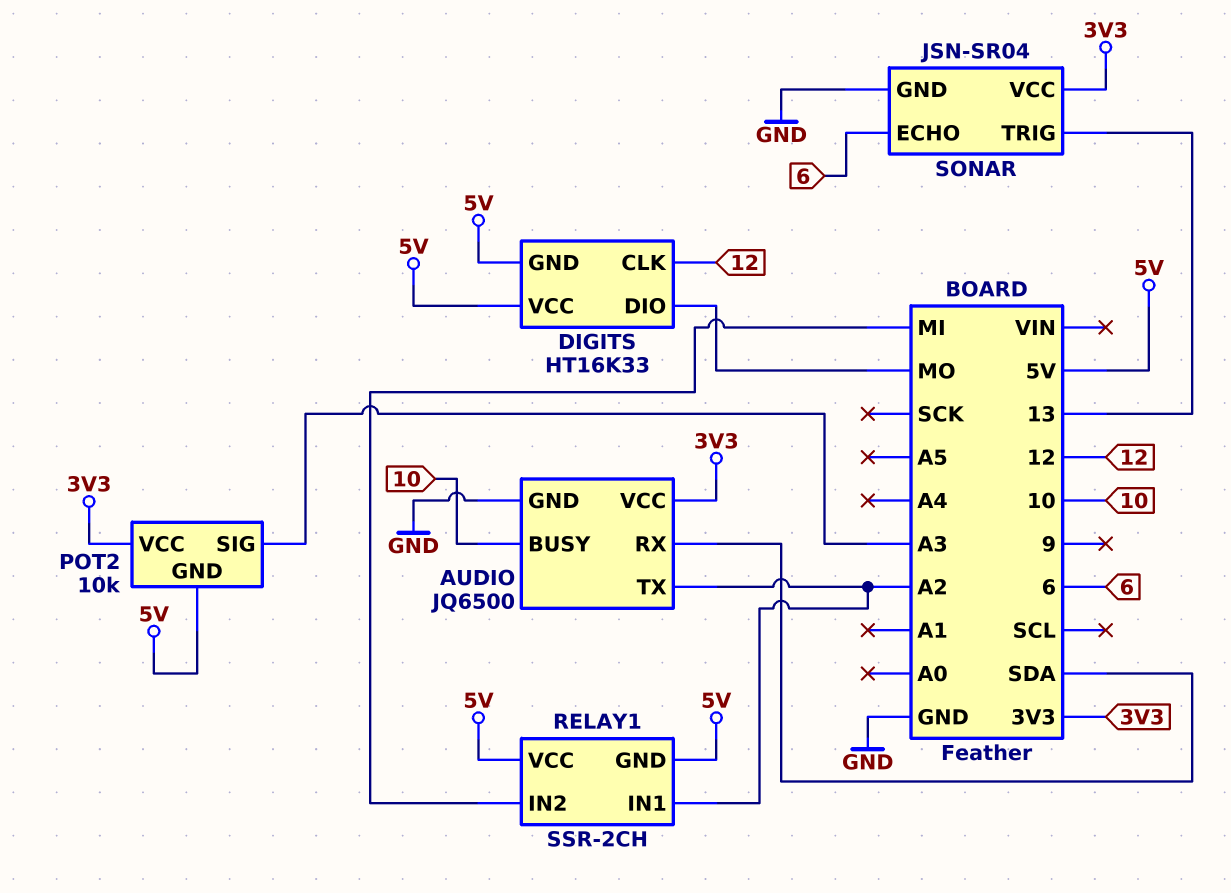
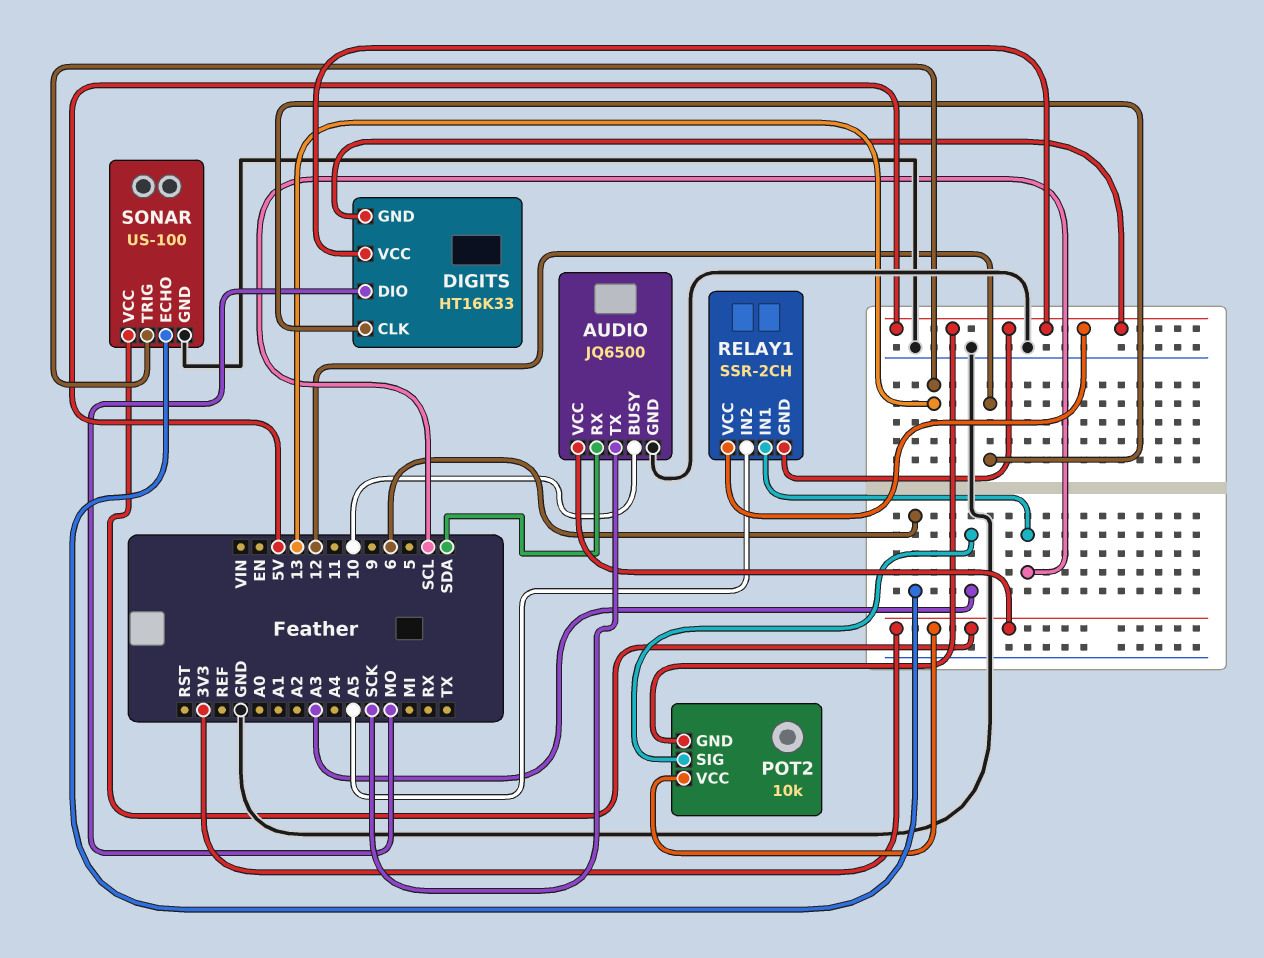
AUDIO pin TX: A2 -> SCK
RELAY1 pin IN1: A2 -> SCL
RELAY1 pin IN2: MI -> A5
SONAR: JSN-SR04 -> US-100

